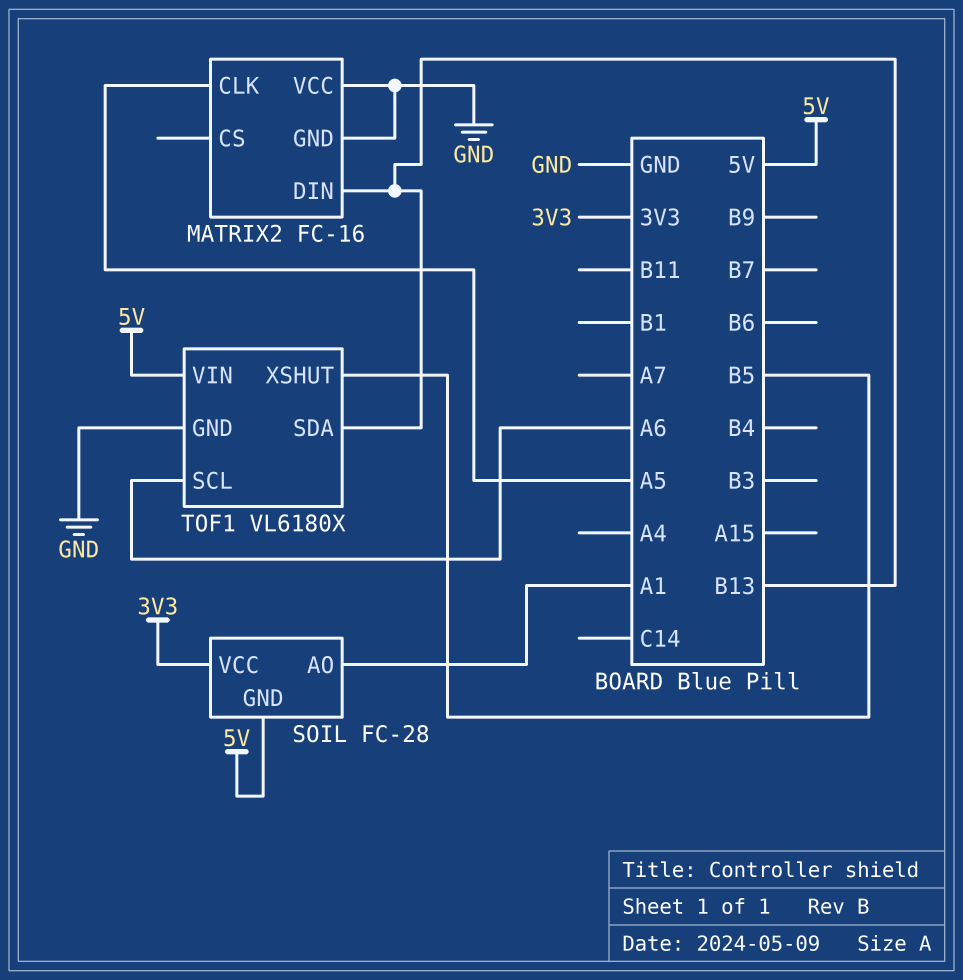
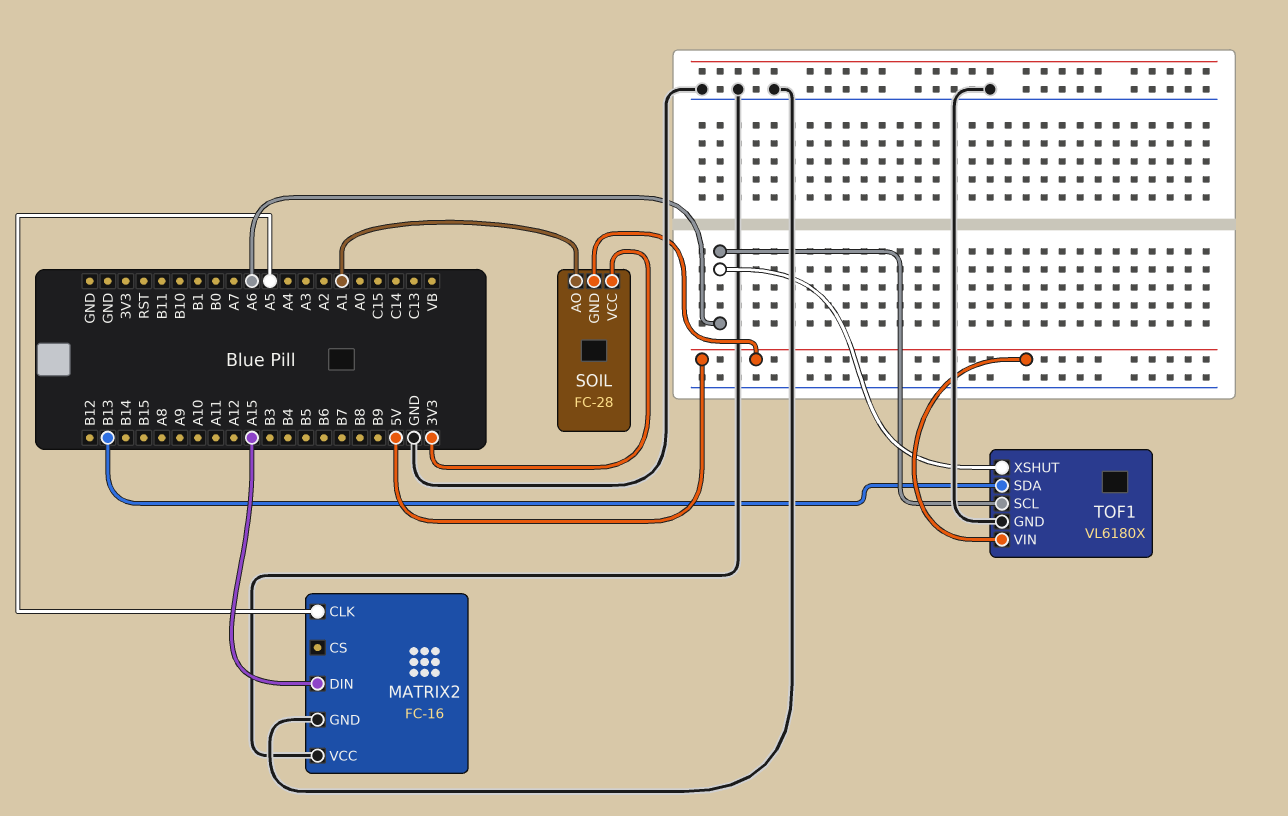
MATRIX2 pin DIN: B13 -> A15
TOF1 pin XSHUT: B5 -> A6

